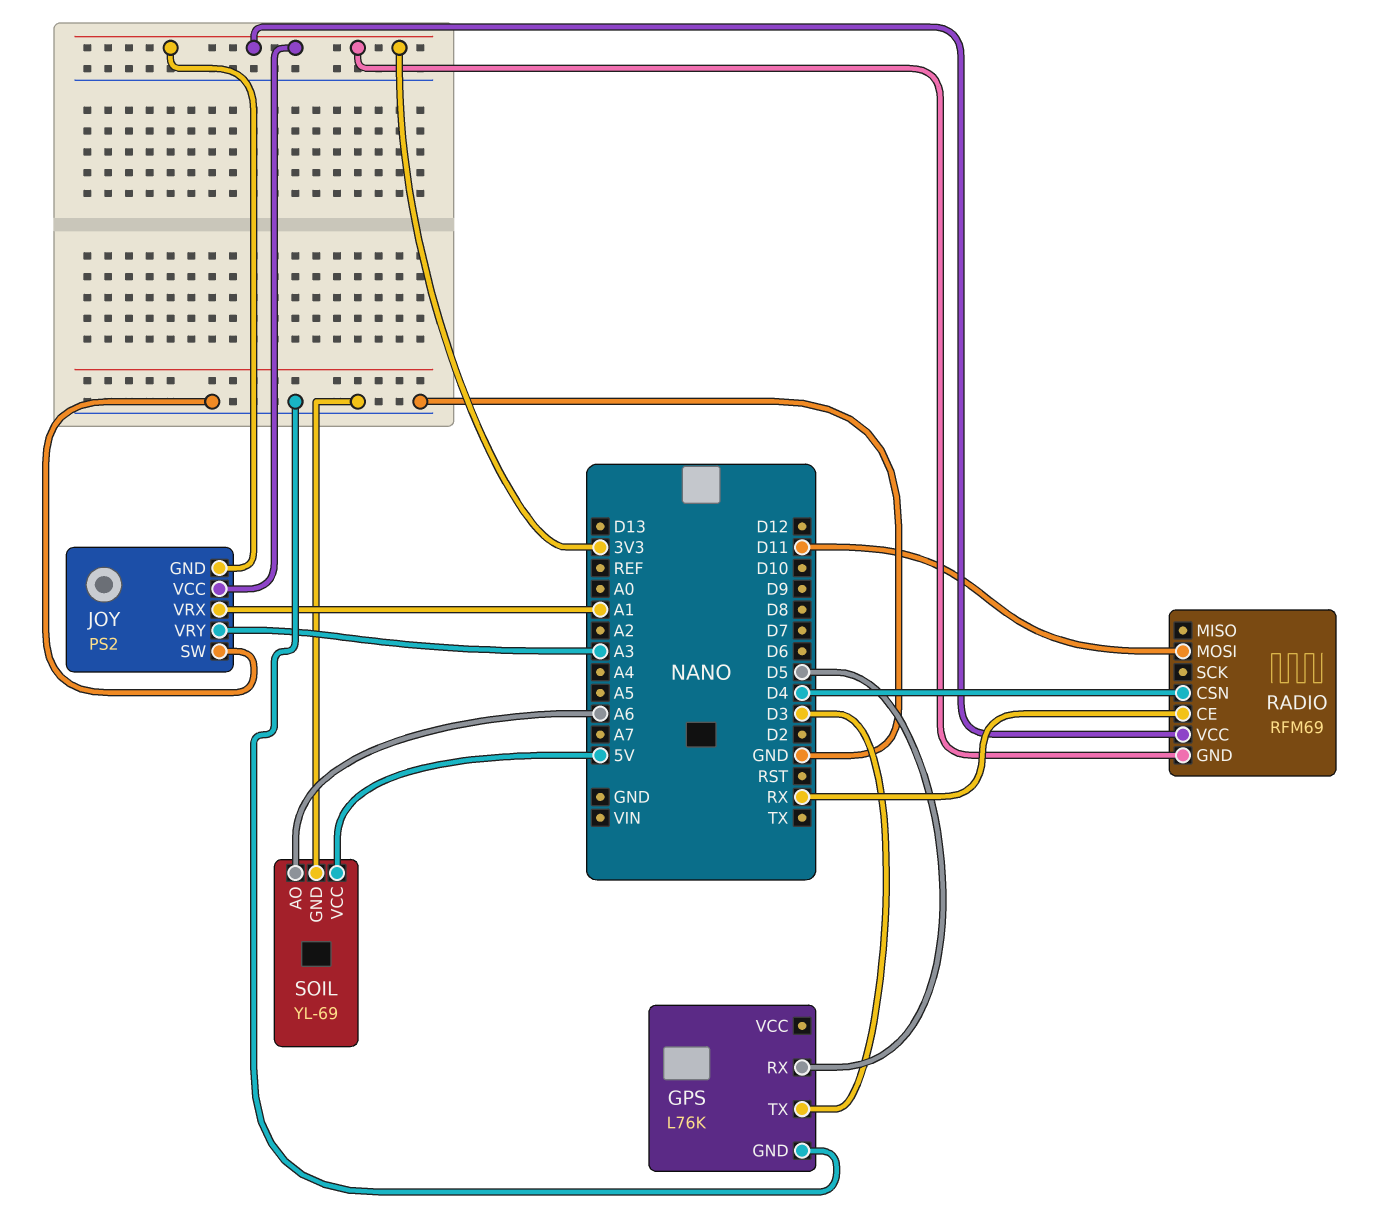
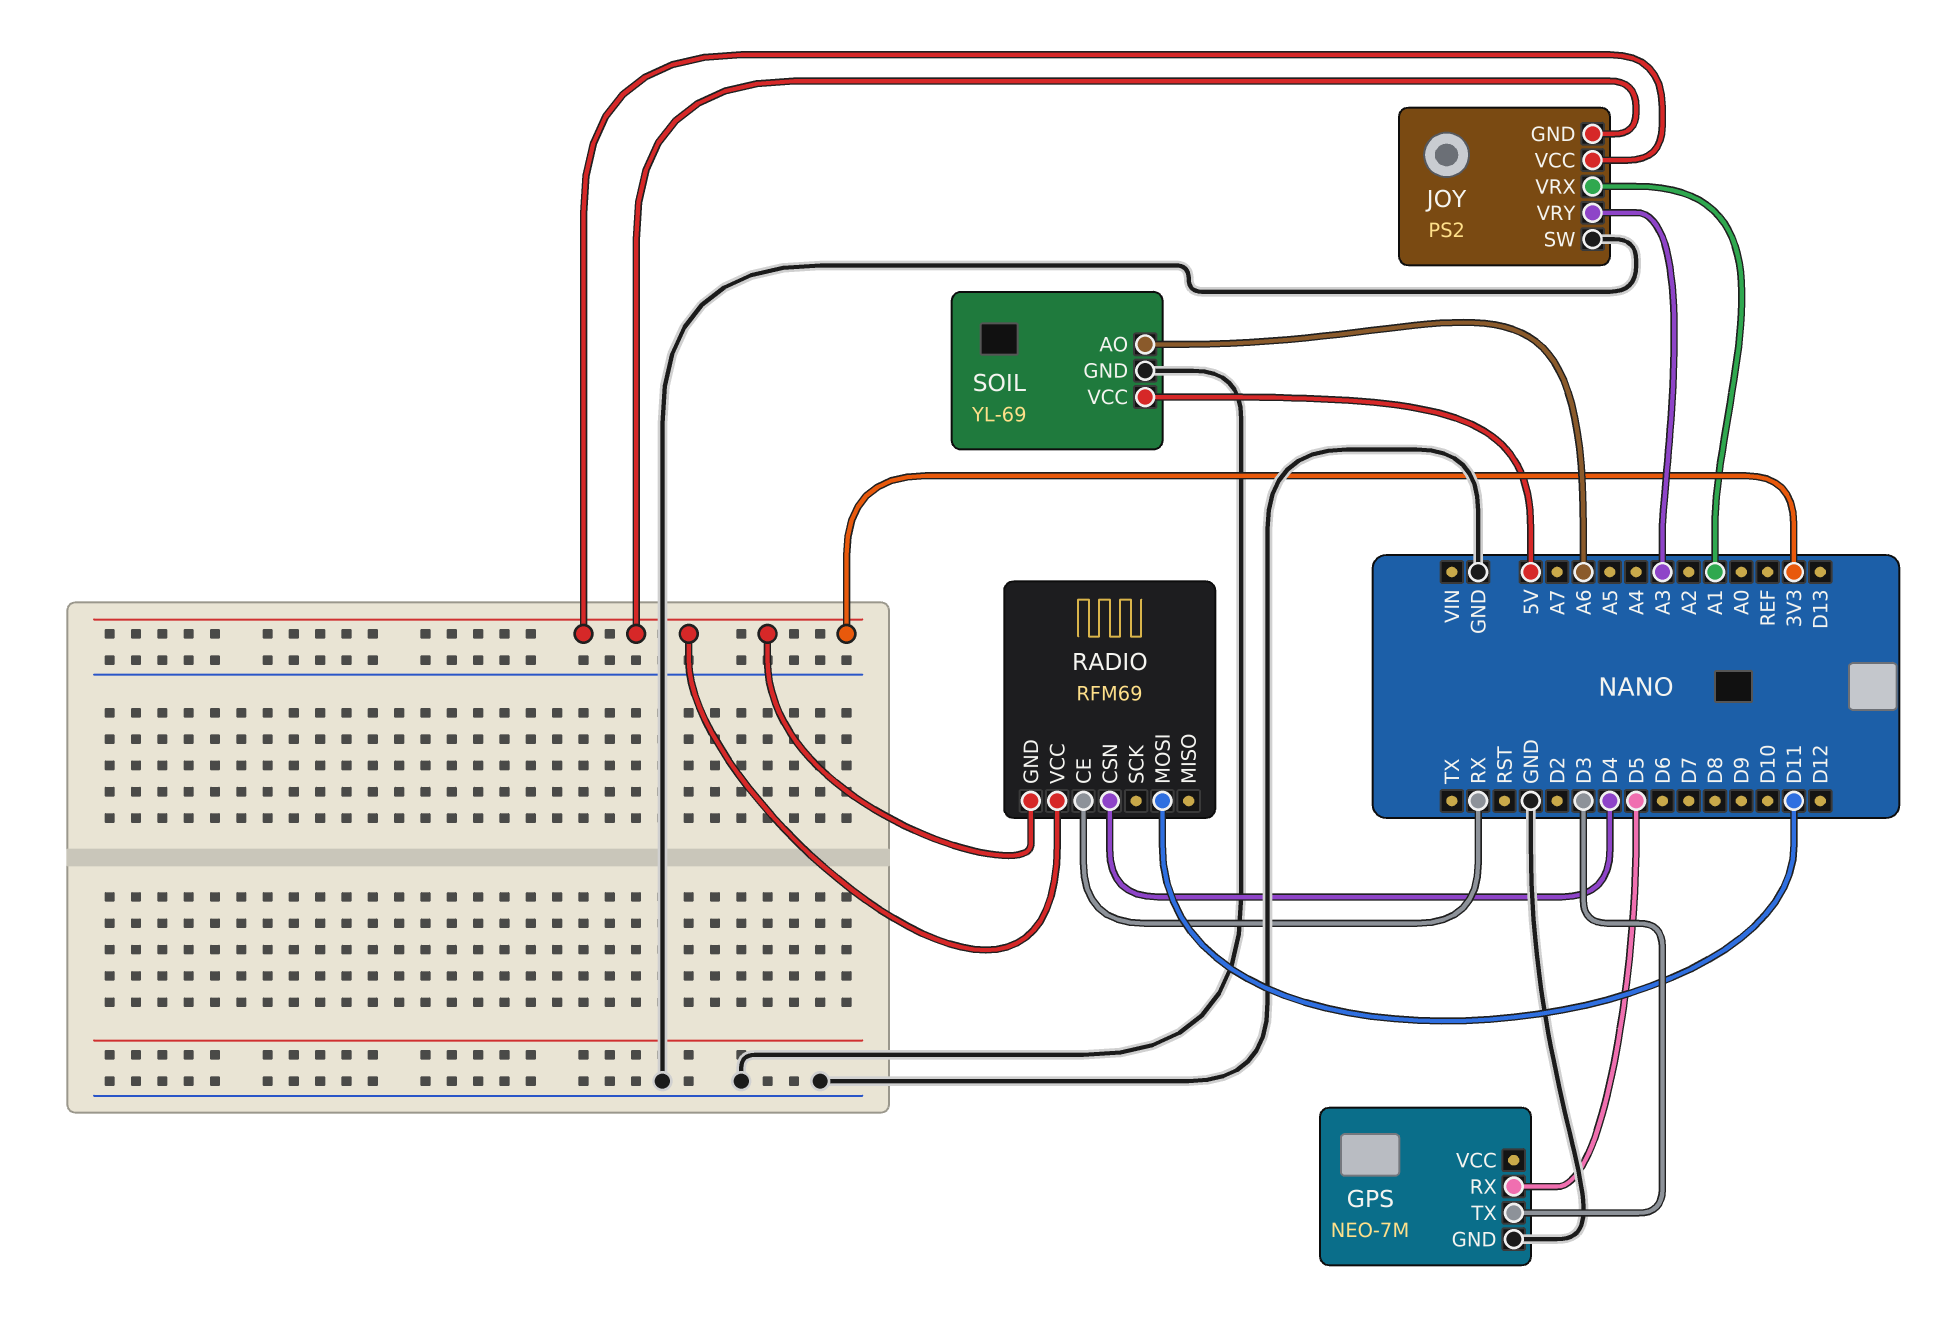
GPS: L76K -> NEO-7M

